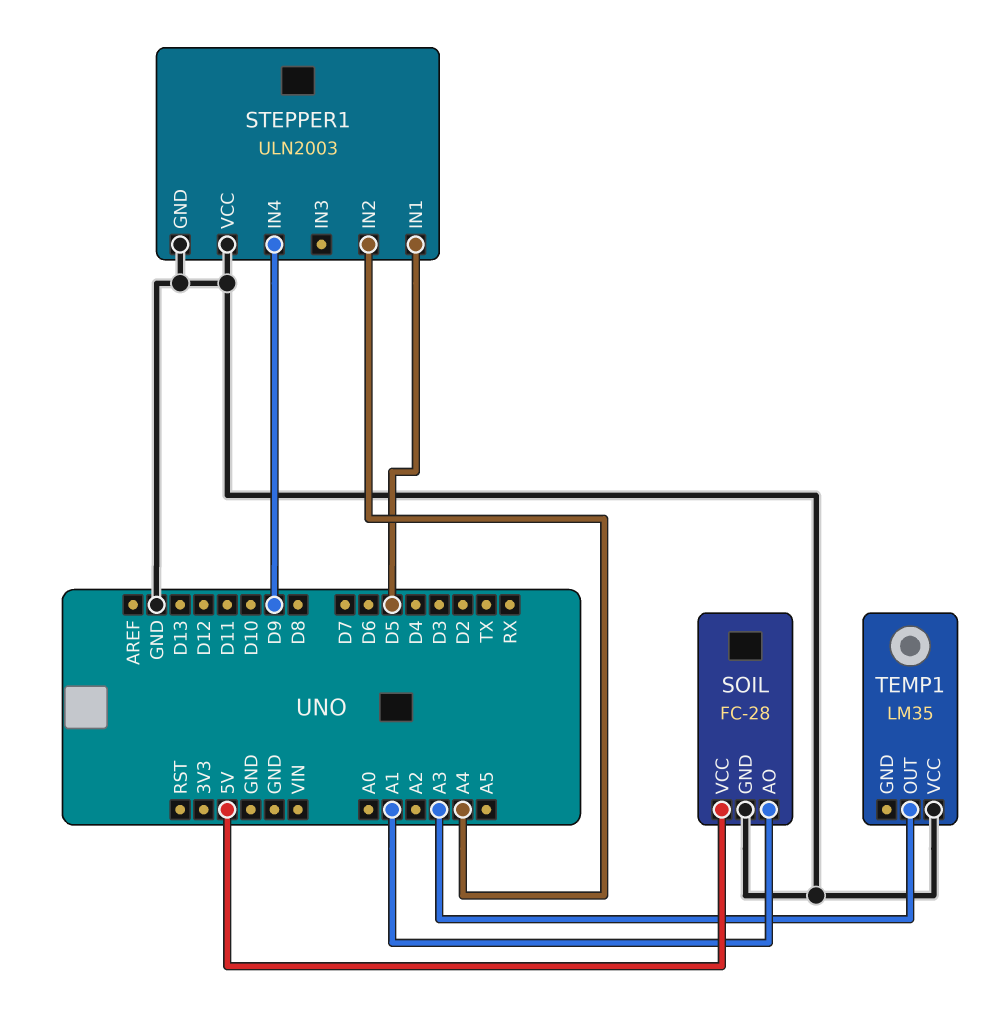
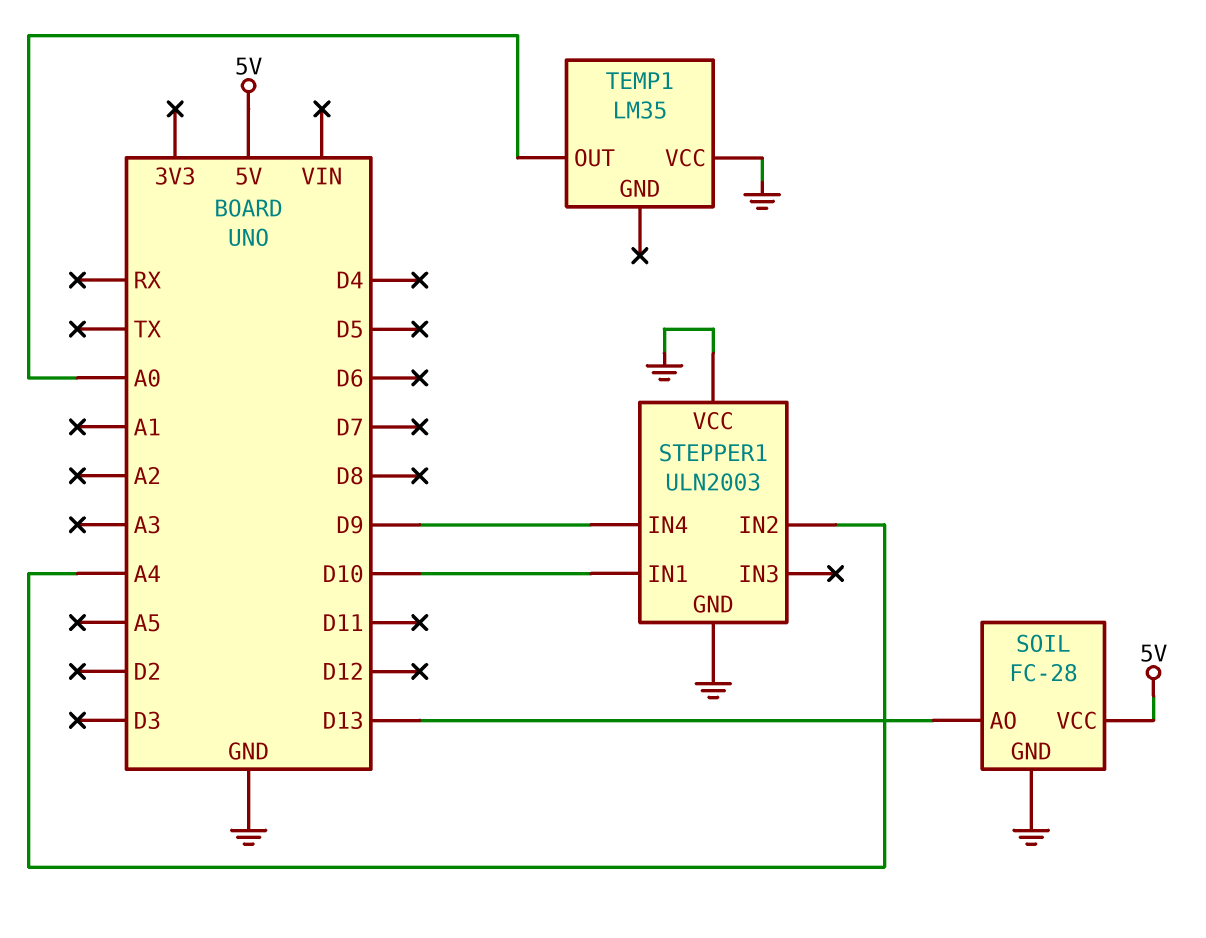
SOIL pin AO: A1 -> D13
STEPPER1 pin IN1: D5 -> D10
TEMP1 pin OUT: A3 -> A0

